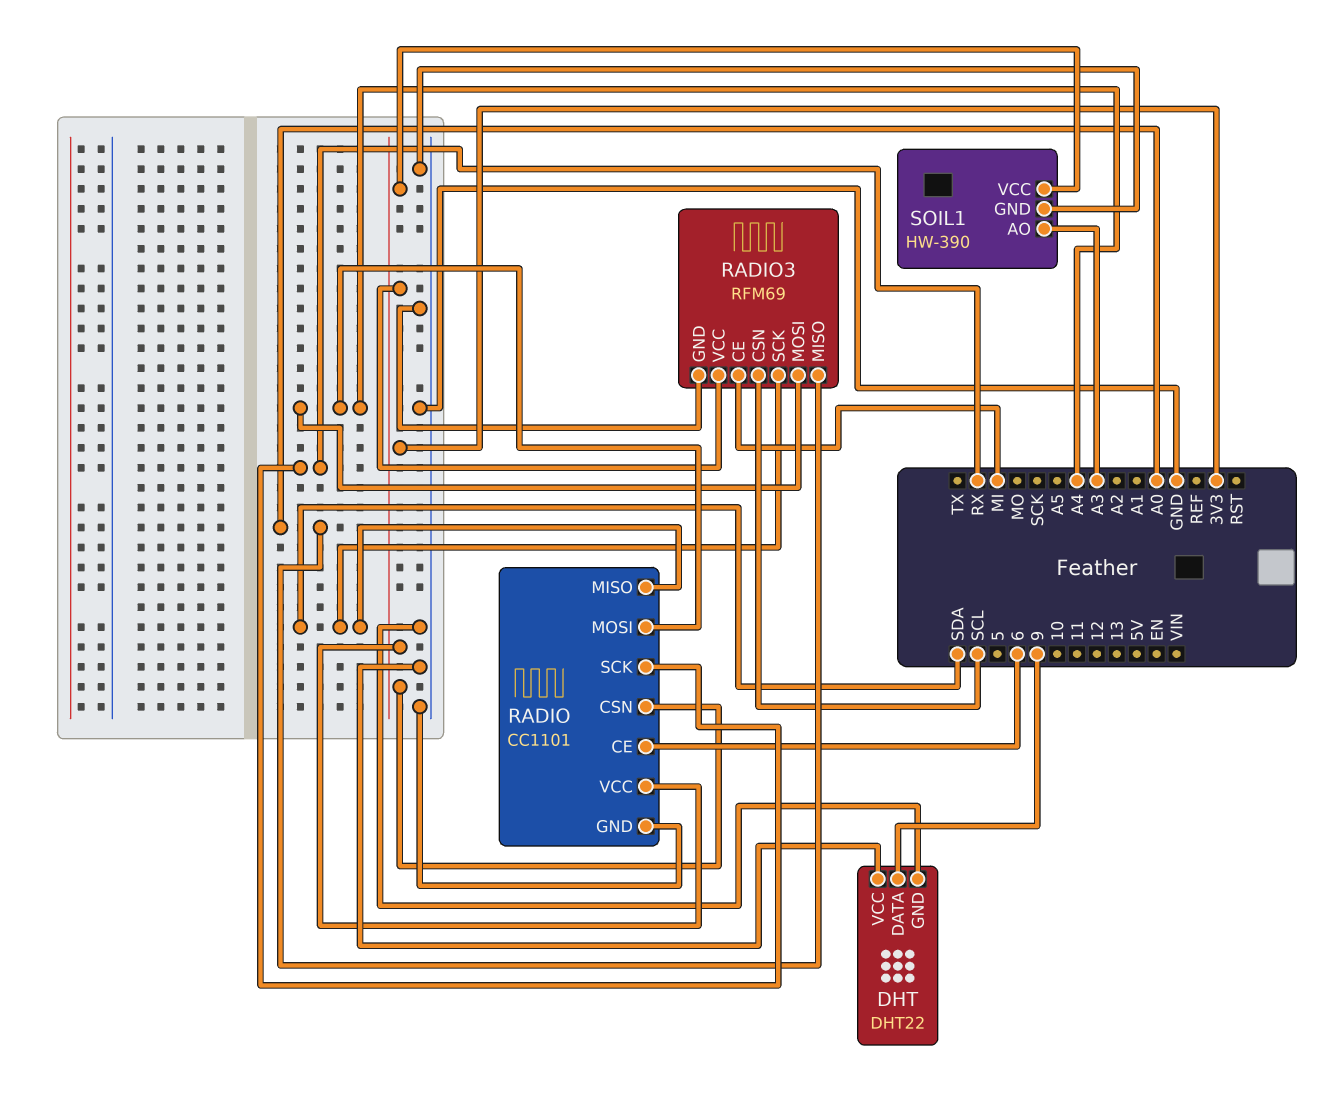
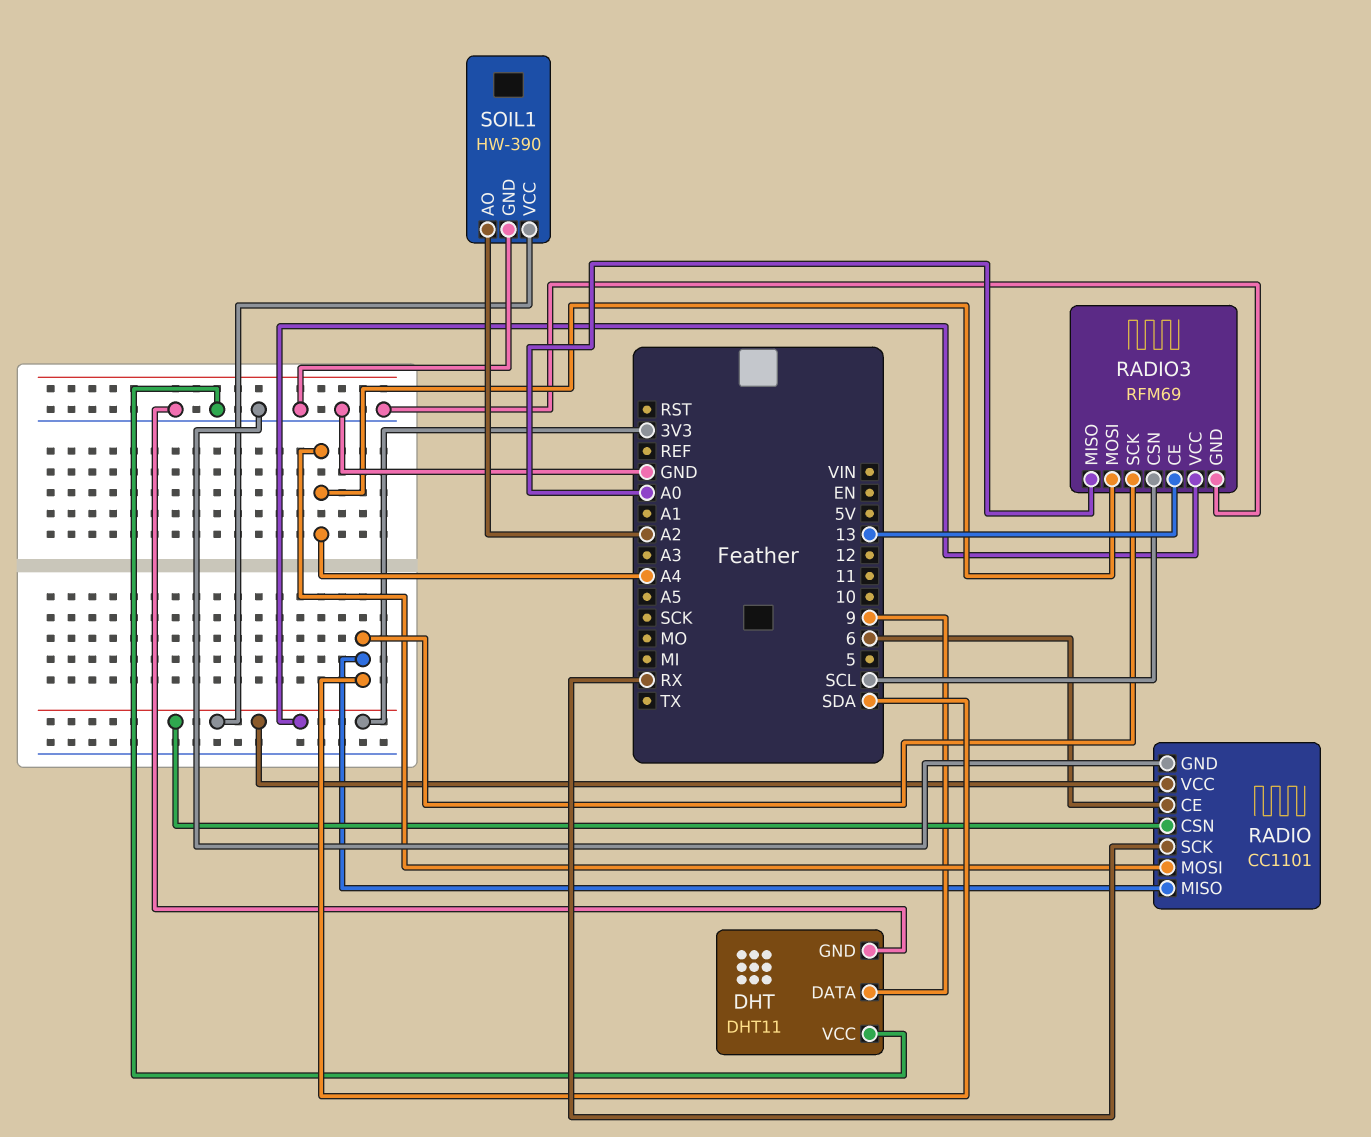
DHT: DHT22 -> DHT11
RADIO3 pin CE: MI -> 13
SOIL1 pin AO: A3 -> A2

